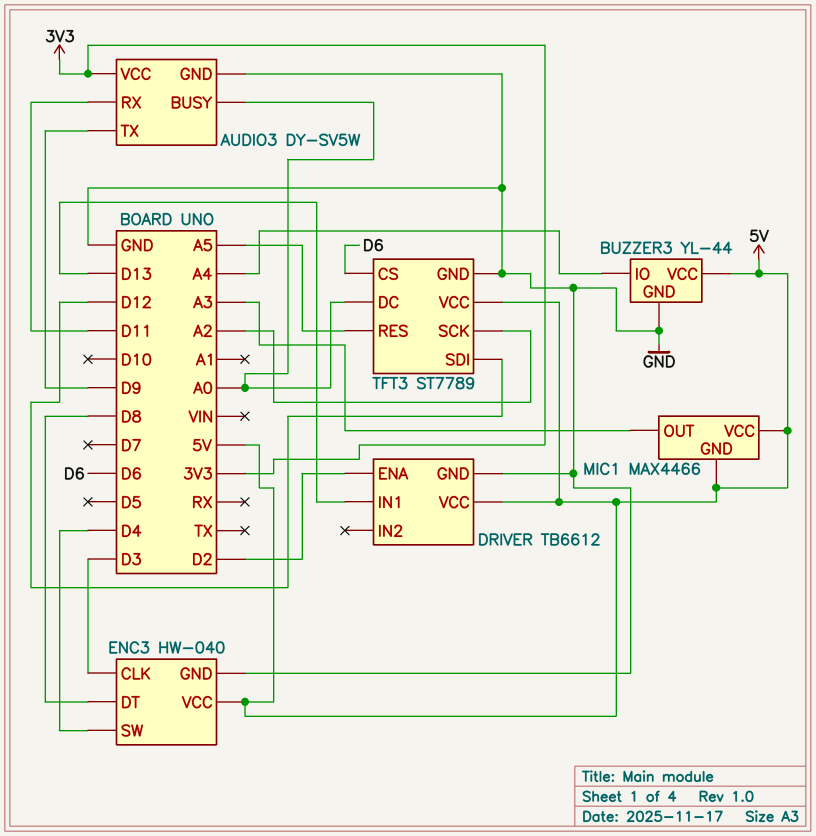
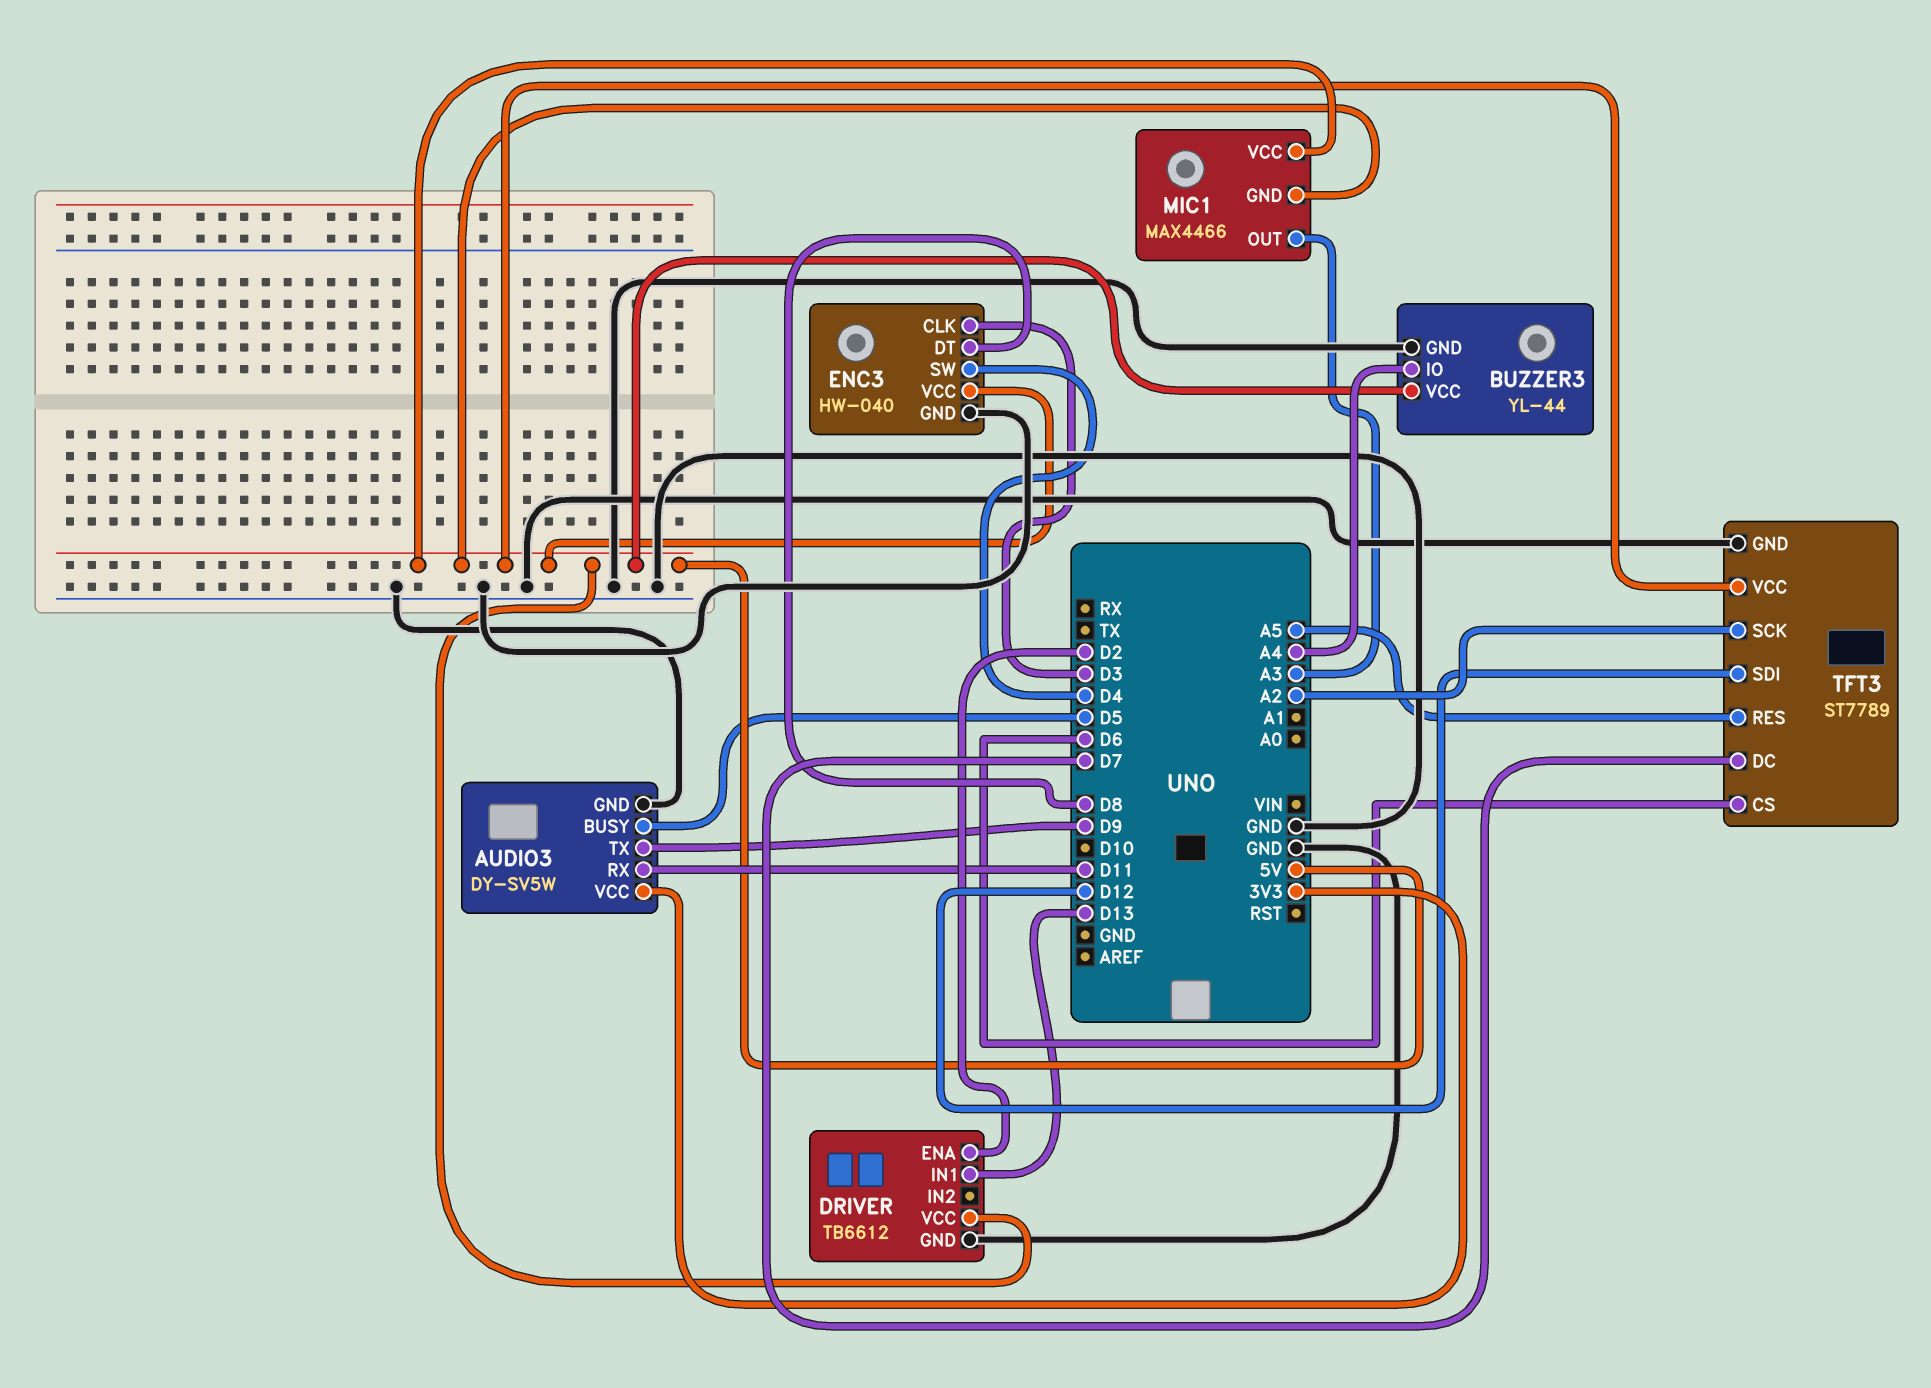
AUDIO3 pin BUSY: A0 -> D5
TFT3 pin DC: A0 -> D7

